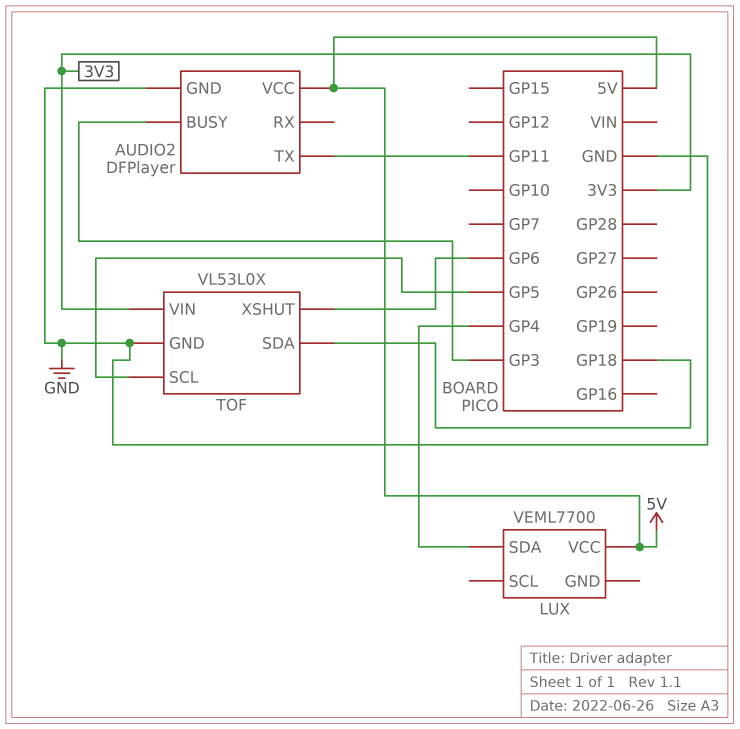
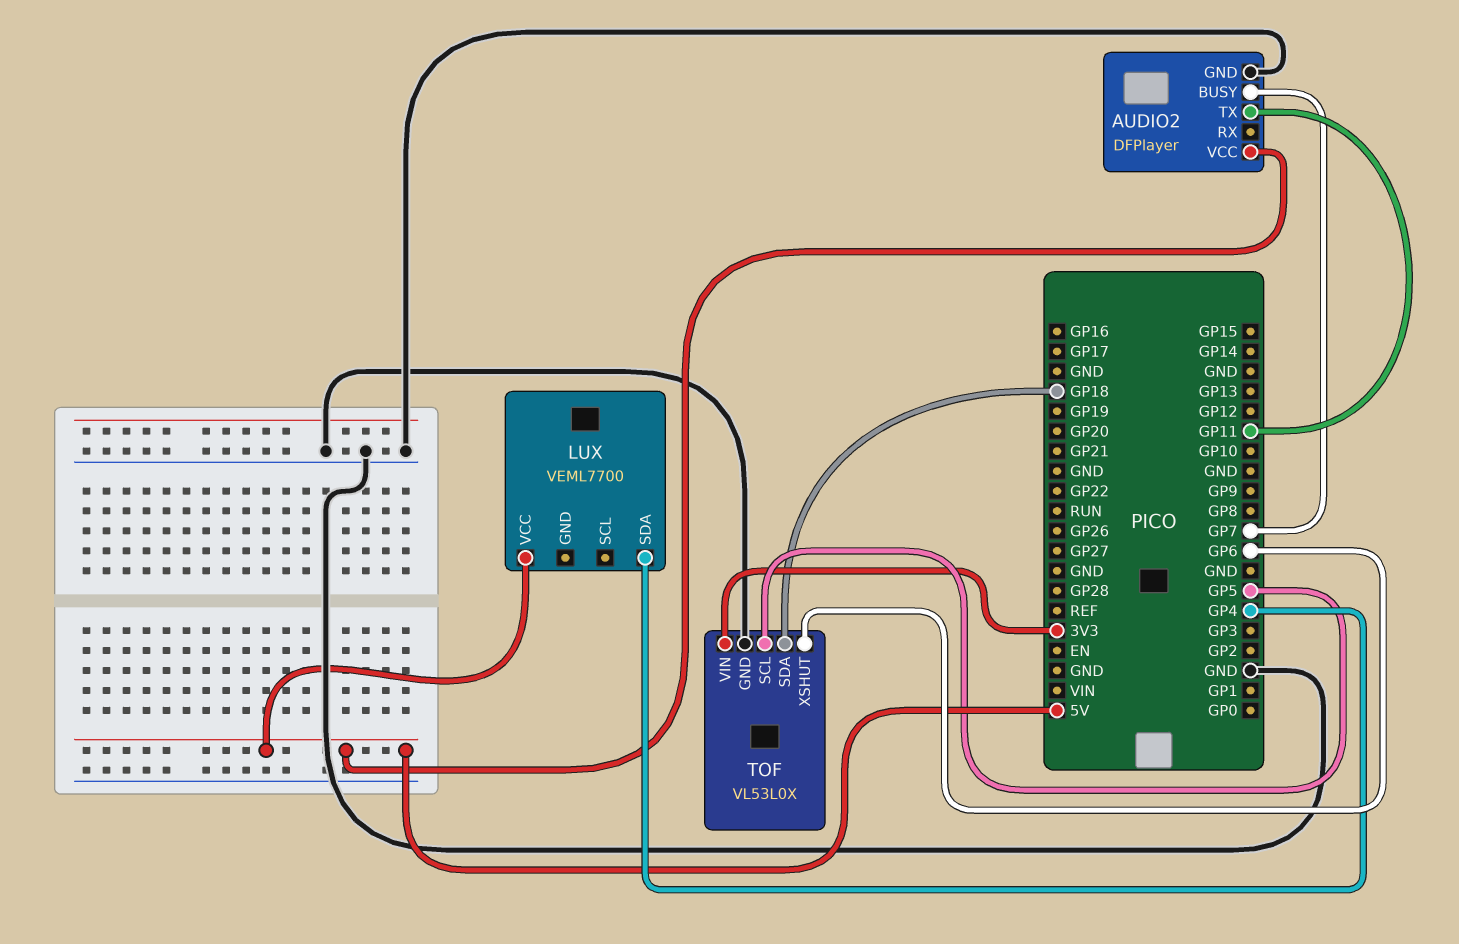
AUDIO2 pin BUSY: GP3 -> GP7

